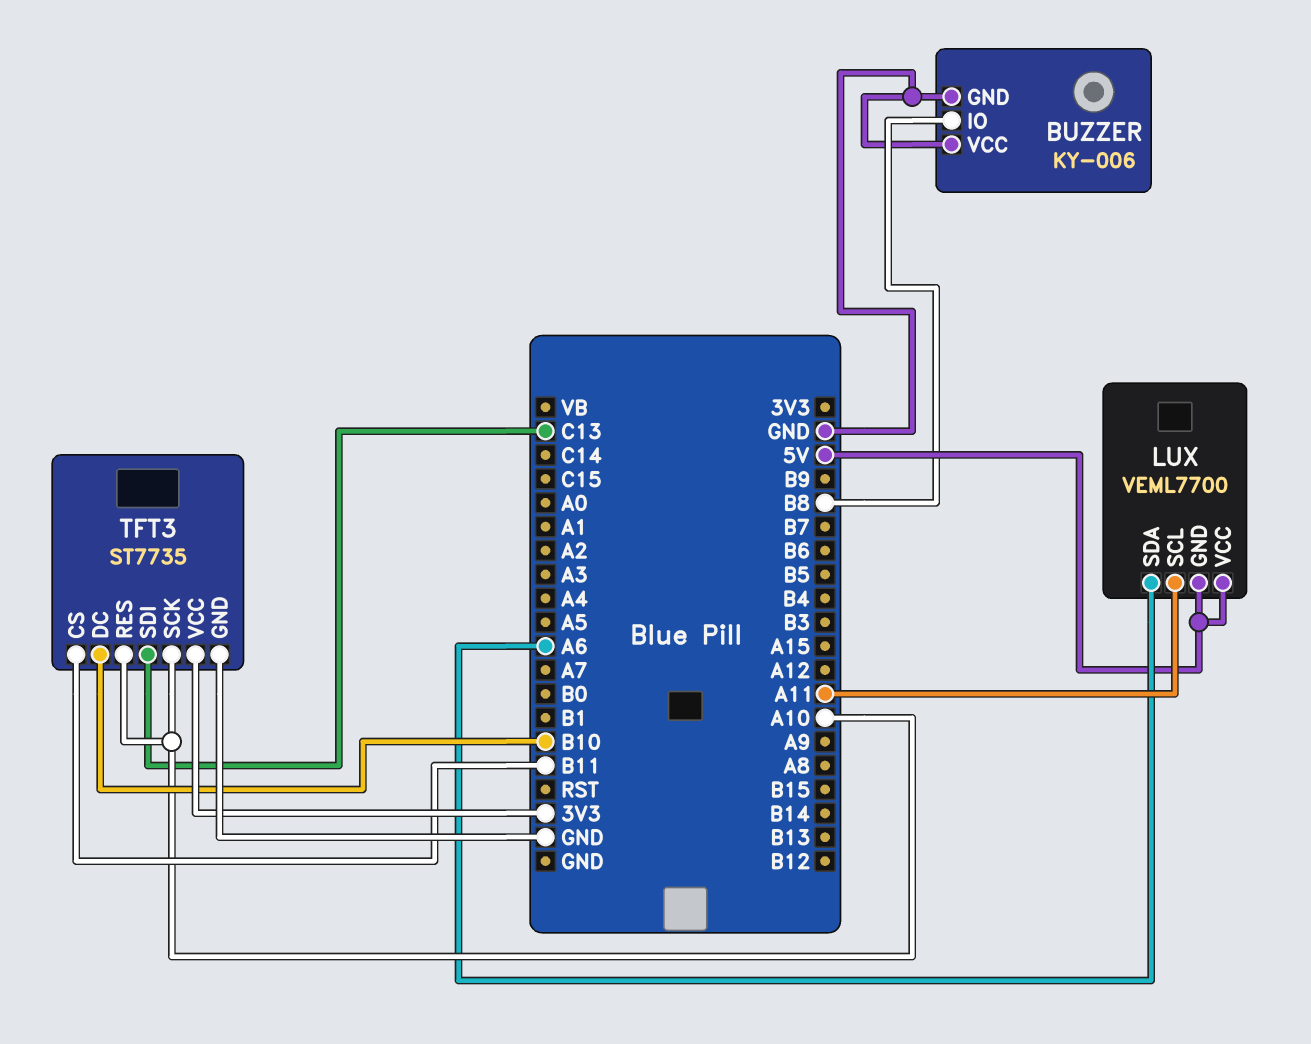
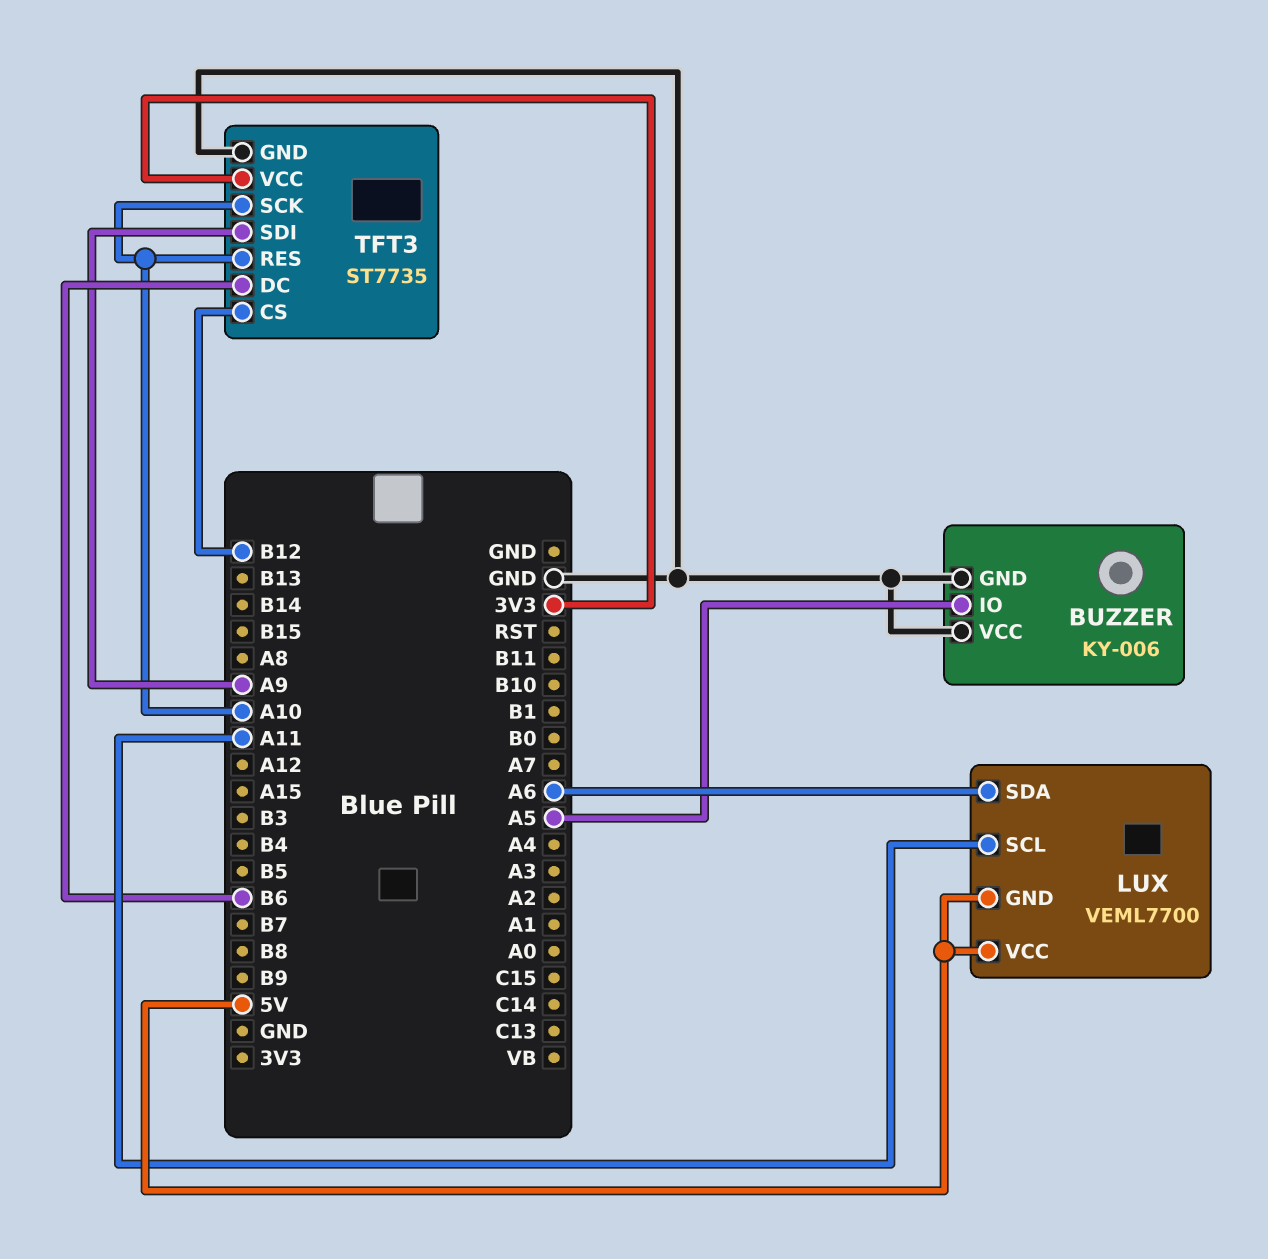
BUZZER pin IO: B8 -> A5
TFT3 pin CS: B11 -> B12
TFT3 pin DC: B10 -> B6
TFT3 pin SDI: C13 -> A9

